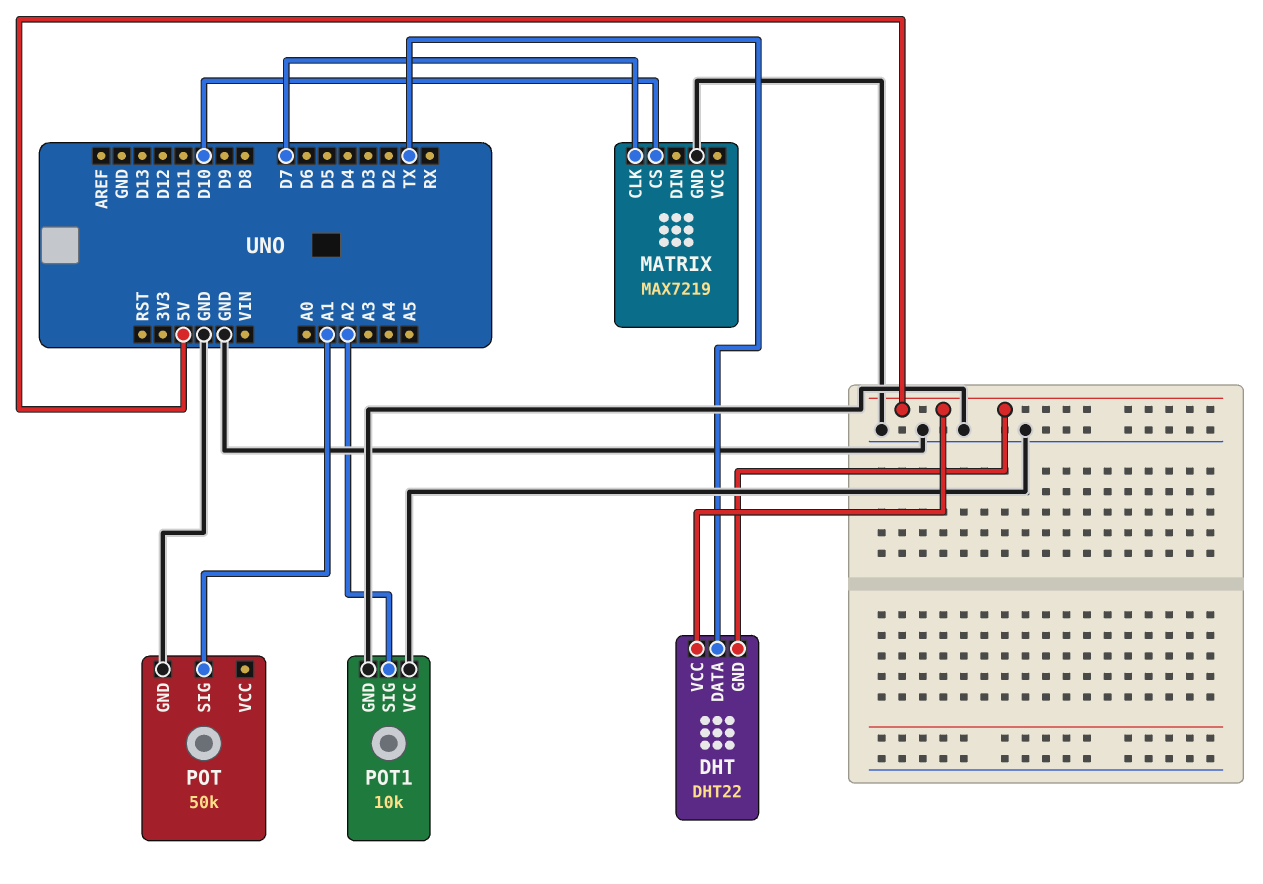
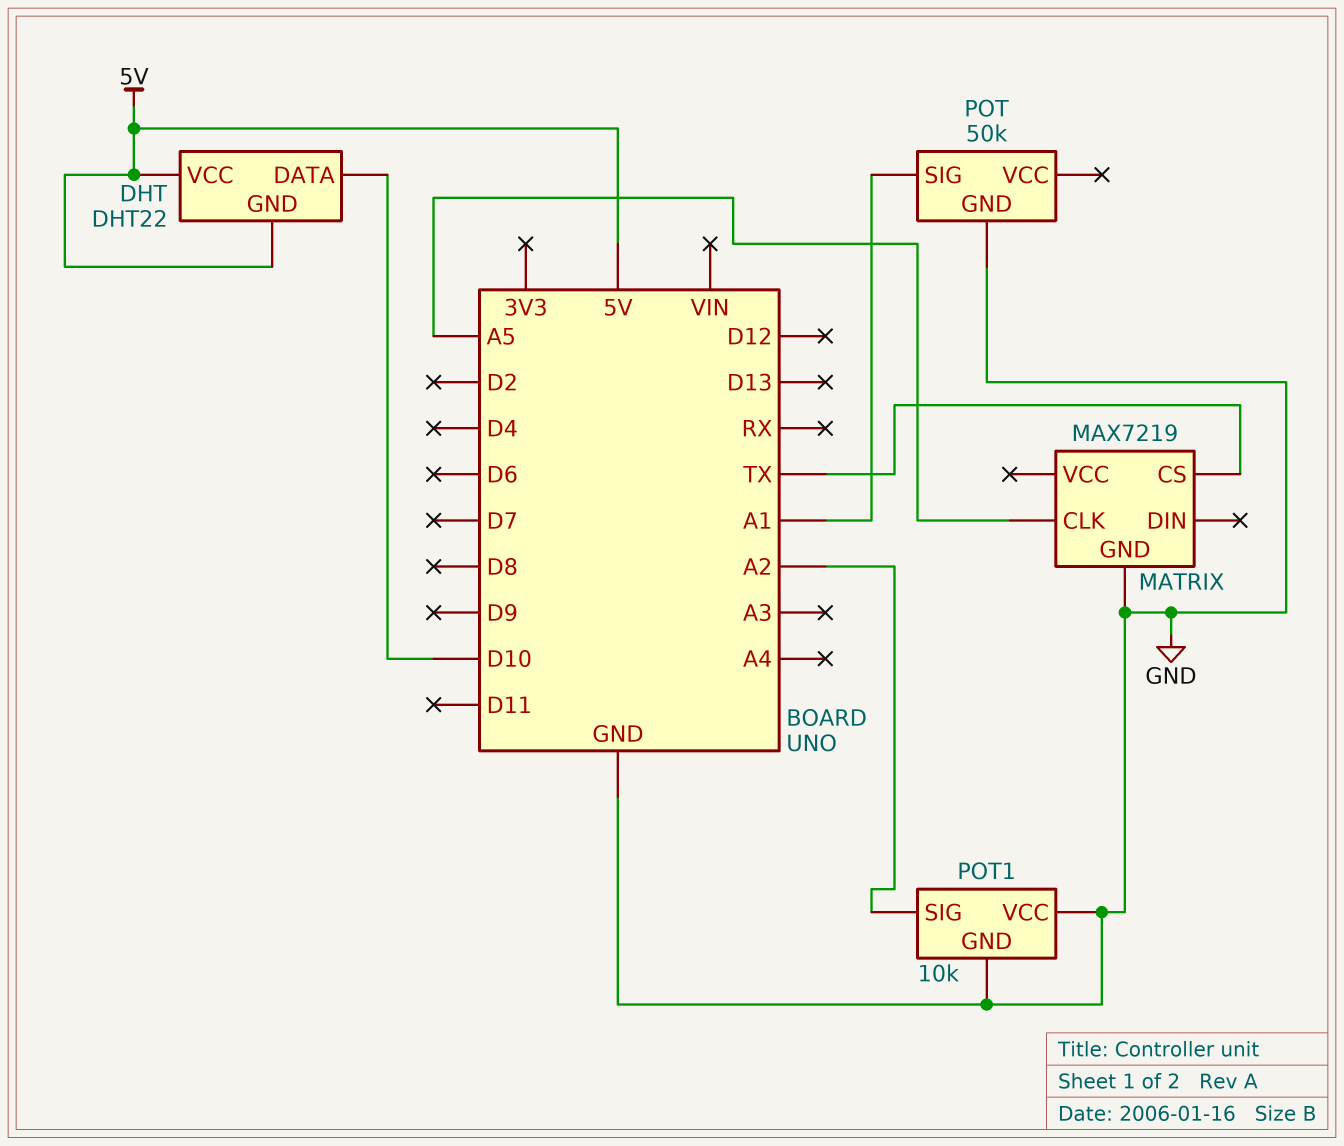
DHT pin DATA: TX -> D10
MATRIX pin CLK: D7 -> A5
MATRIX pin CS: D10 -> TX

